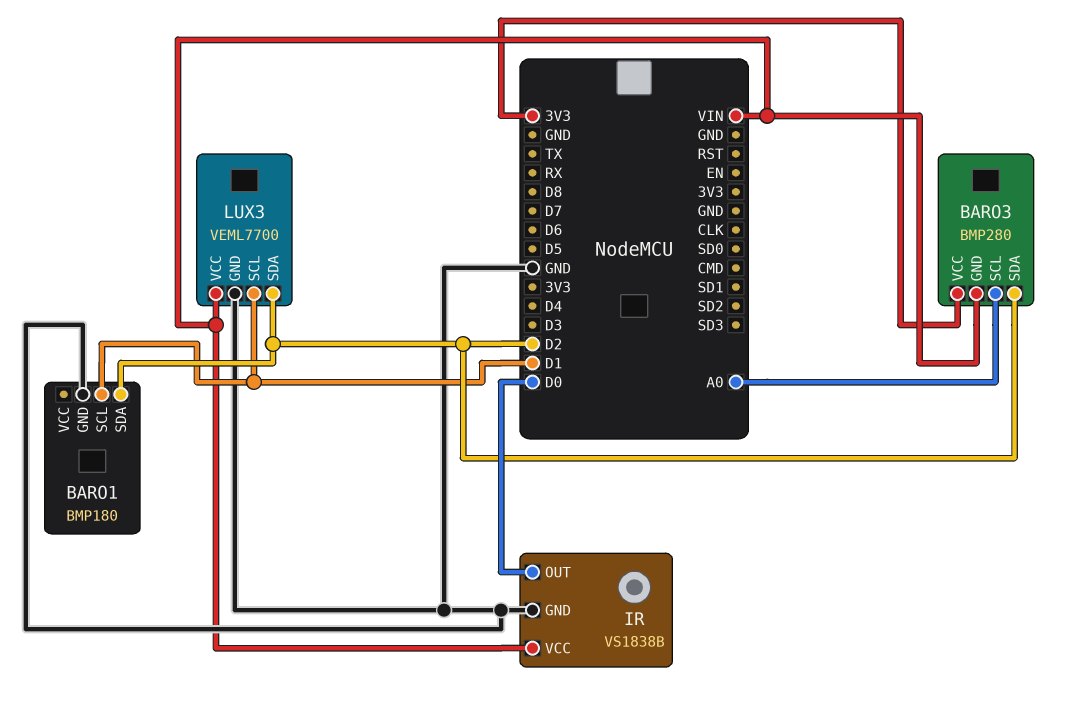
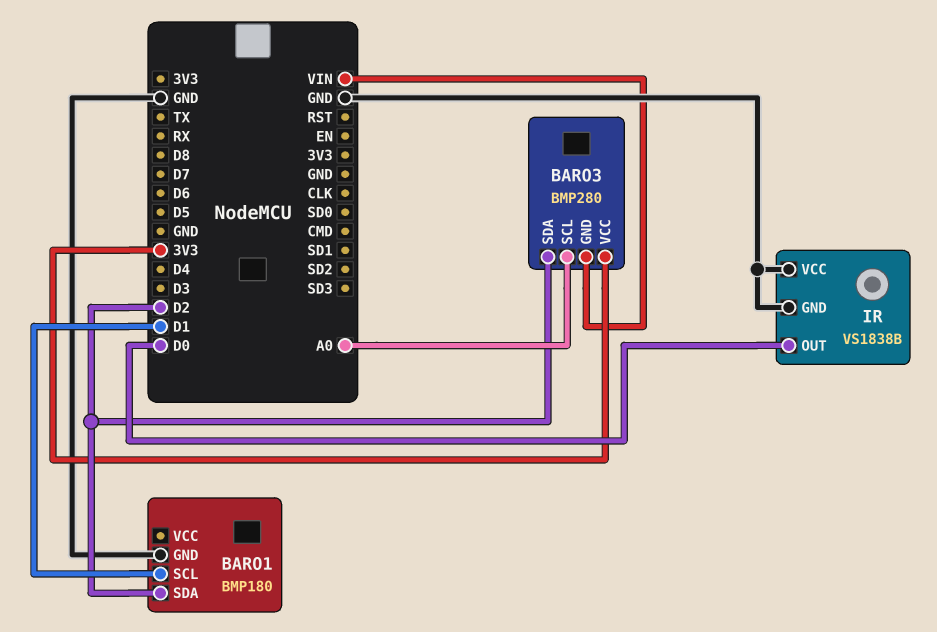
IR pin VCC: VIN -> GND
LUX3: VEML7700 -> none
LUX3 pin GND: GND -> none
LUX3 pin SCL: D1 -> none
LUX3 pin SDA: D2 -> none
LUX3 pin VCC: VIN -> none

